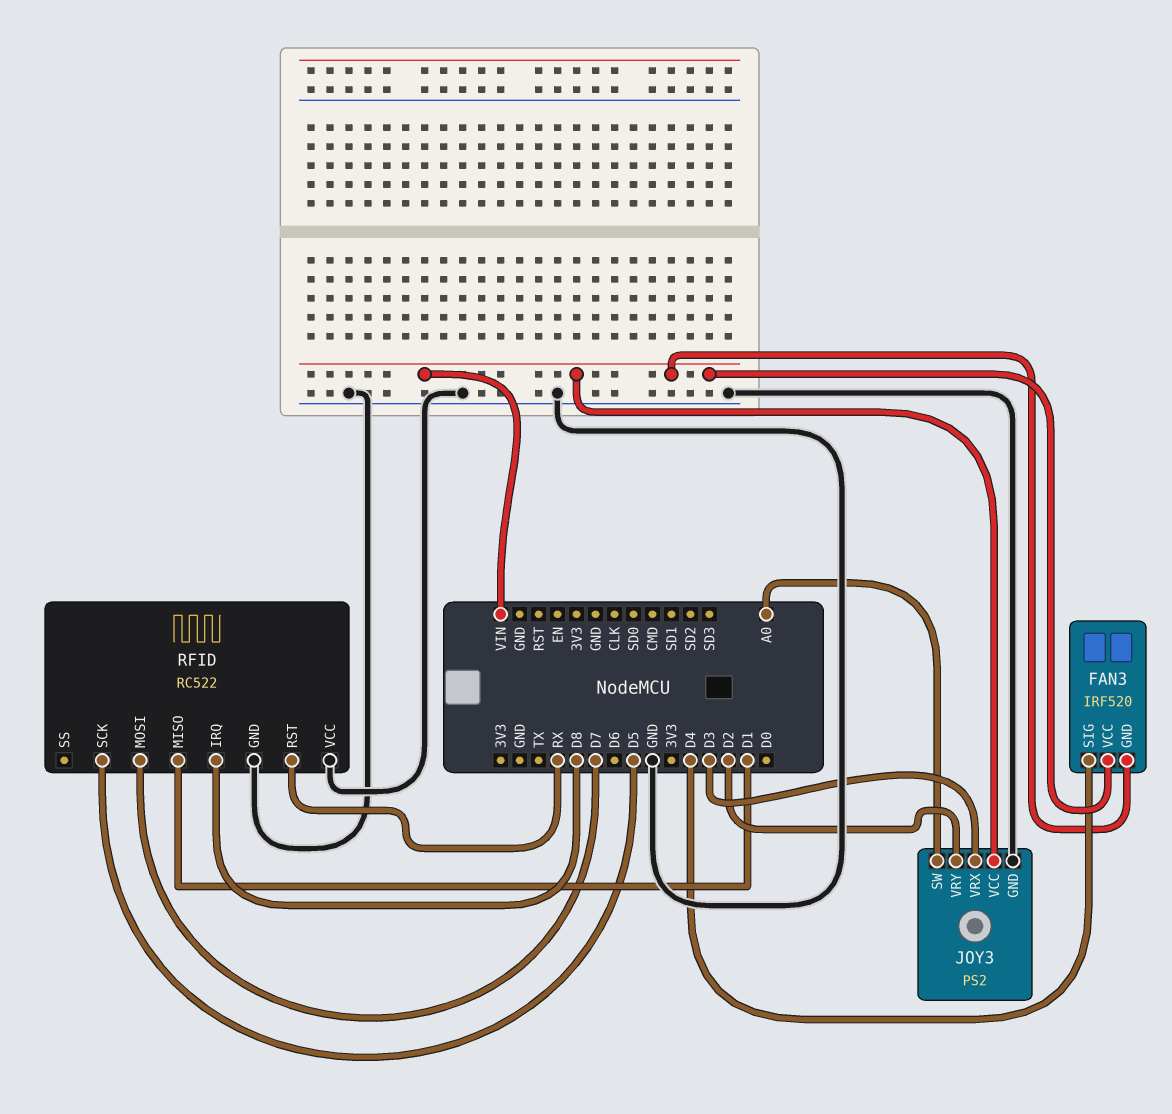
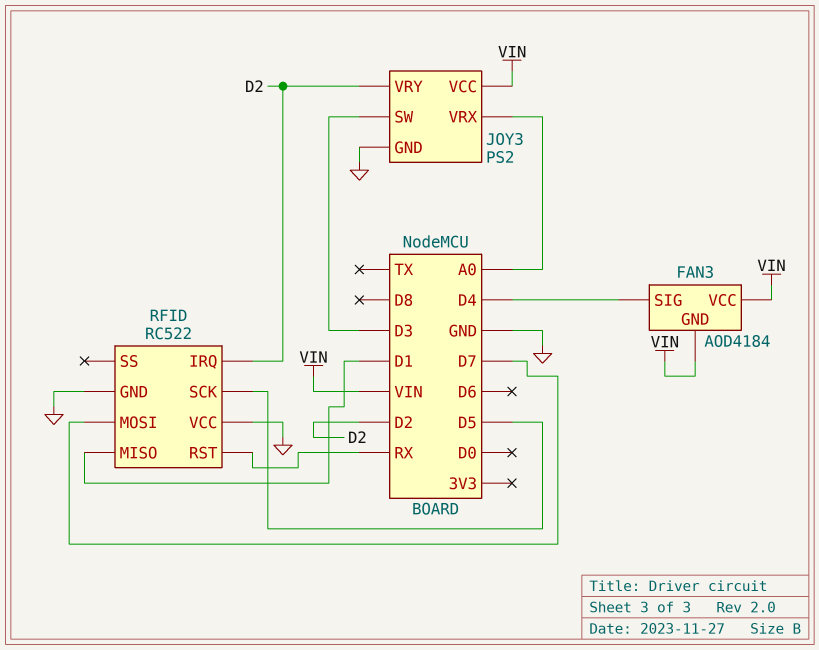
FAN3: IRF520 -> AOD4184
JOY3 pin SW: A0 -> D3
JOY3 pin VRX: D3 -> A0
RFID pin IRQ: D8 -> D2

